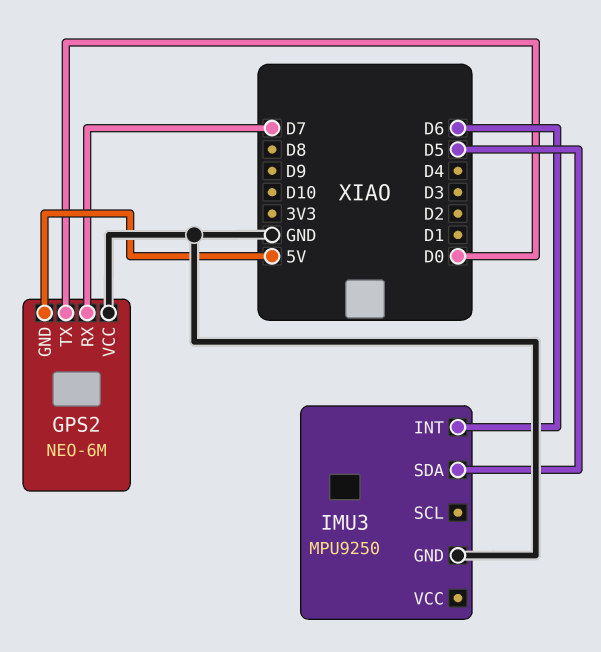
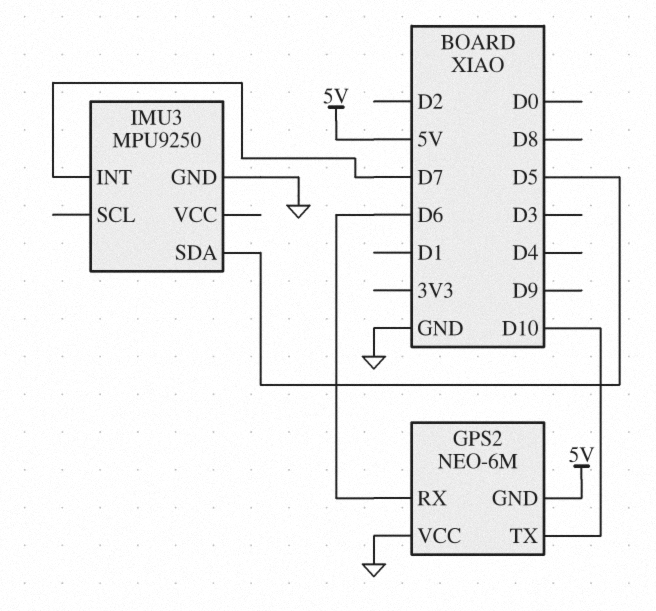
GPS2 pin RX: D7 -> D6
GPS2 pin TX: D0 -> D10
IMU3 pin INT: D6 -> D7

